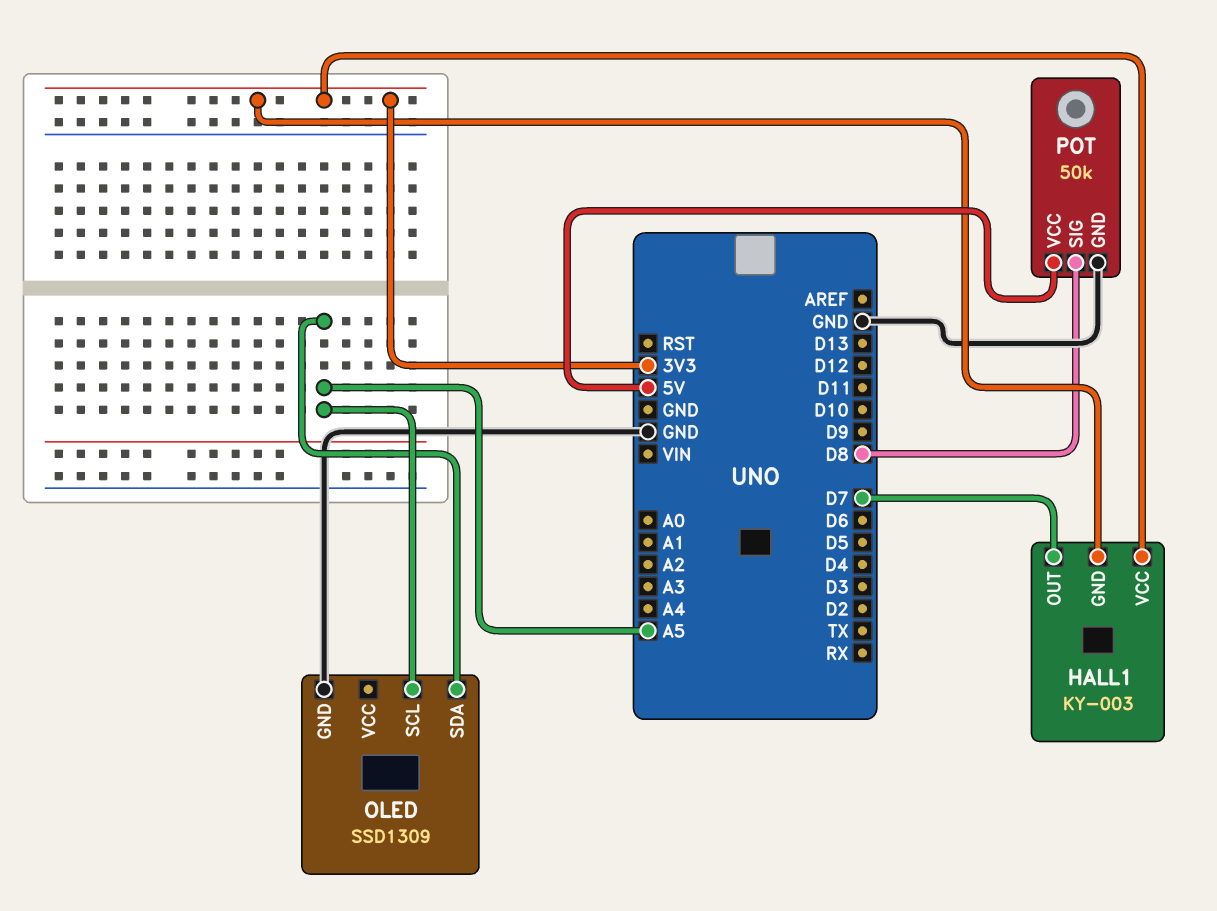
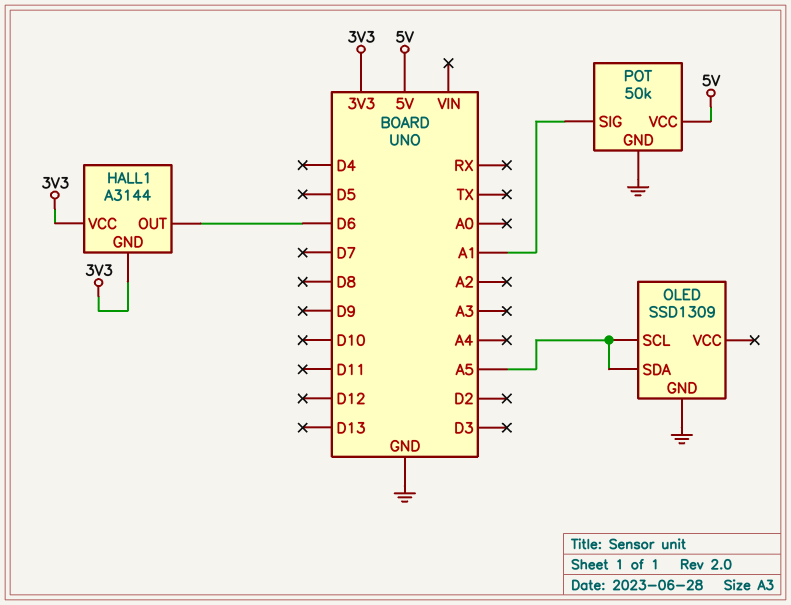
HALL1: KY-003 -> A3144
HALL1 pin OUT: D7 -> D6
POT pin SIG: D8 -> A1

